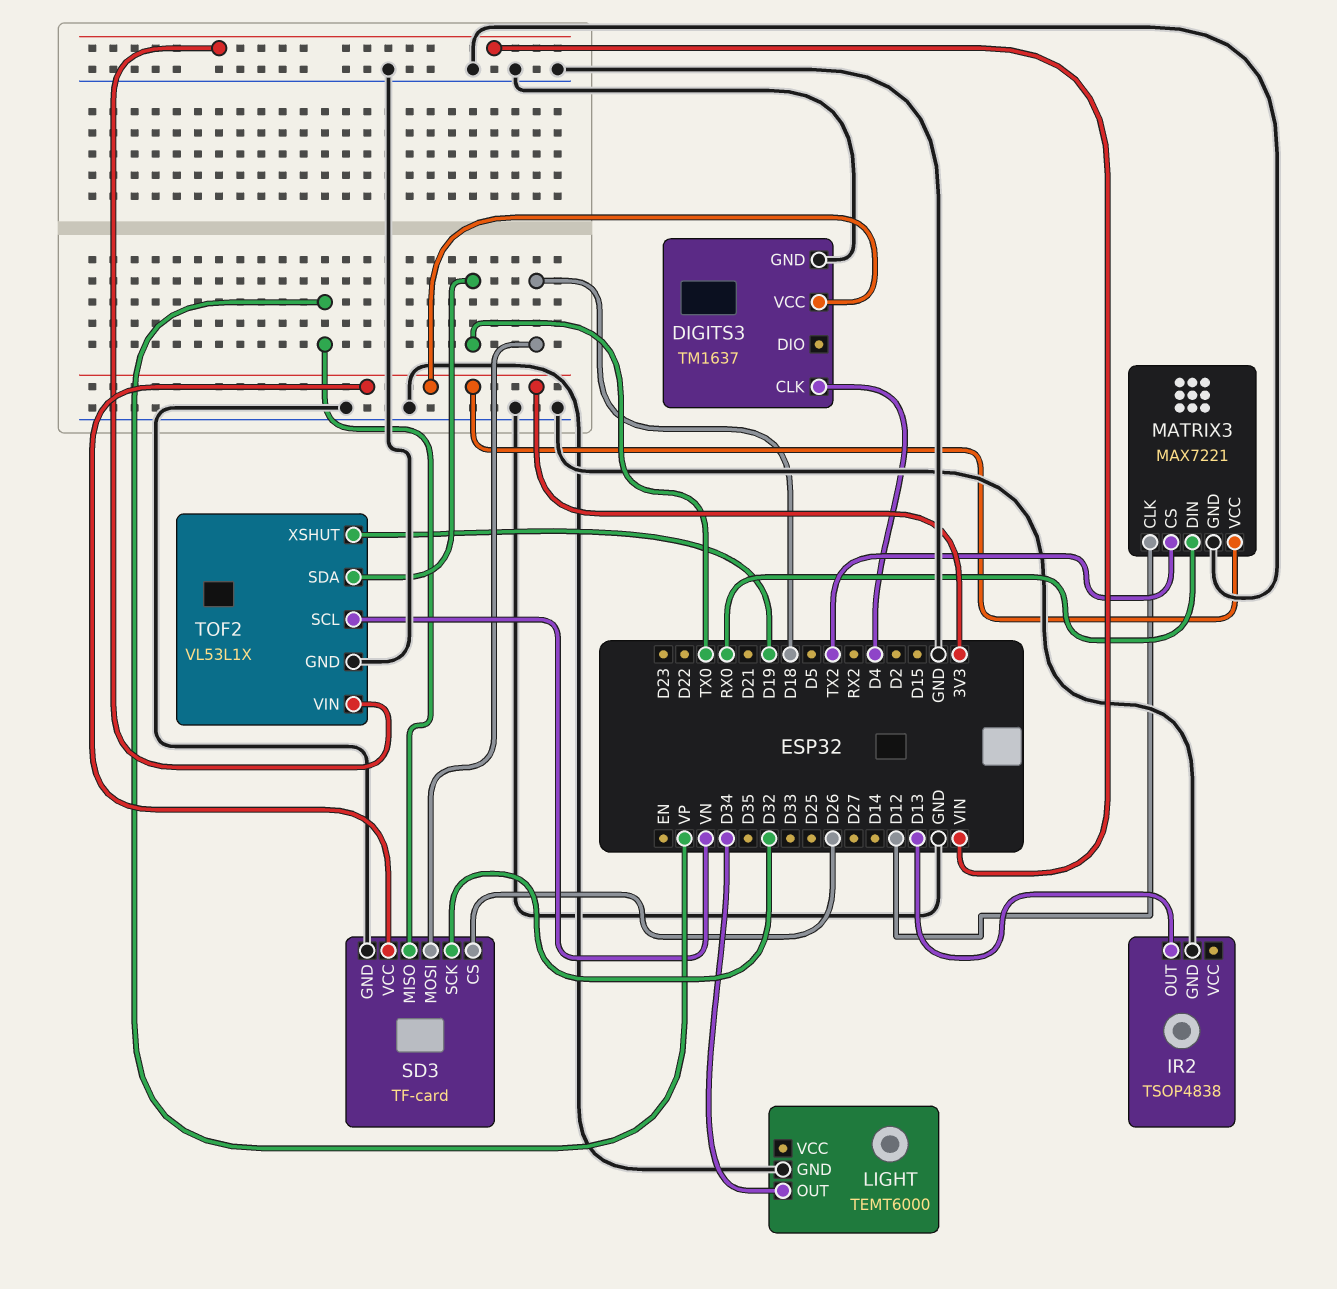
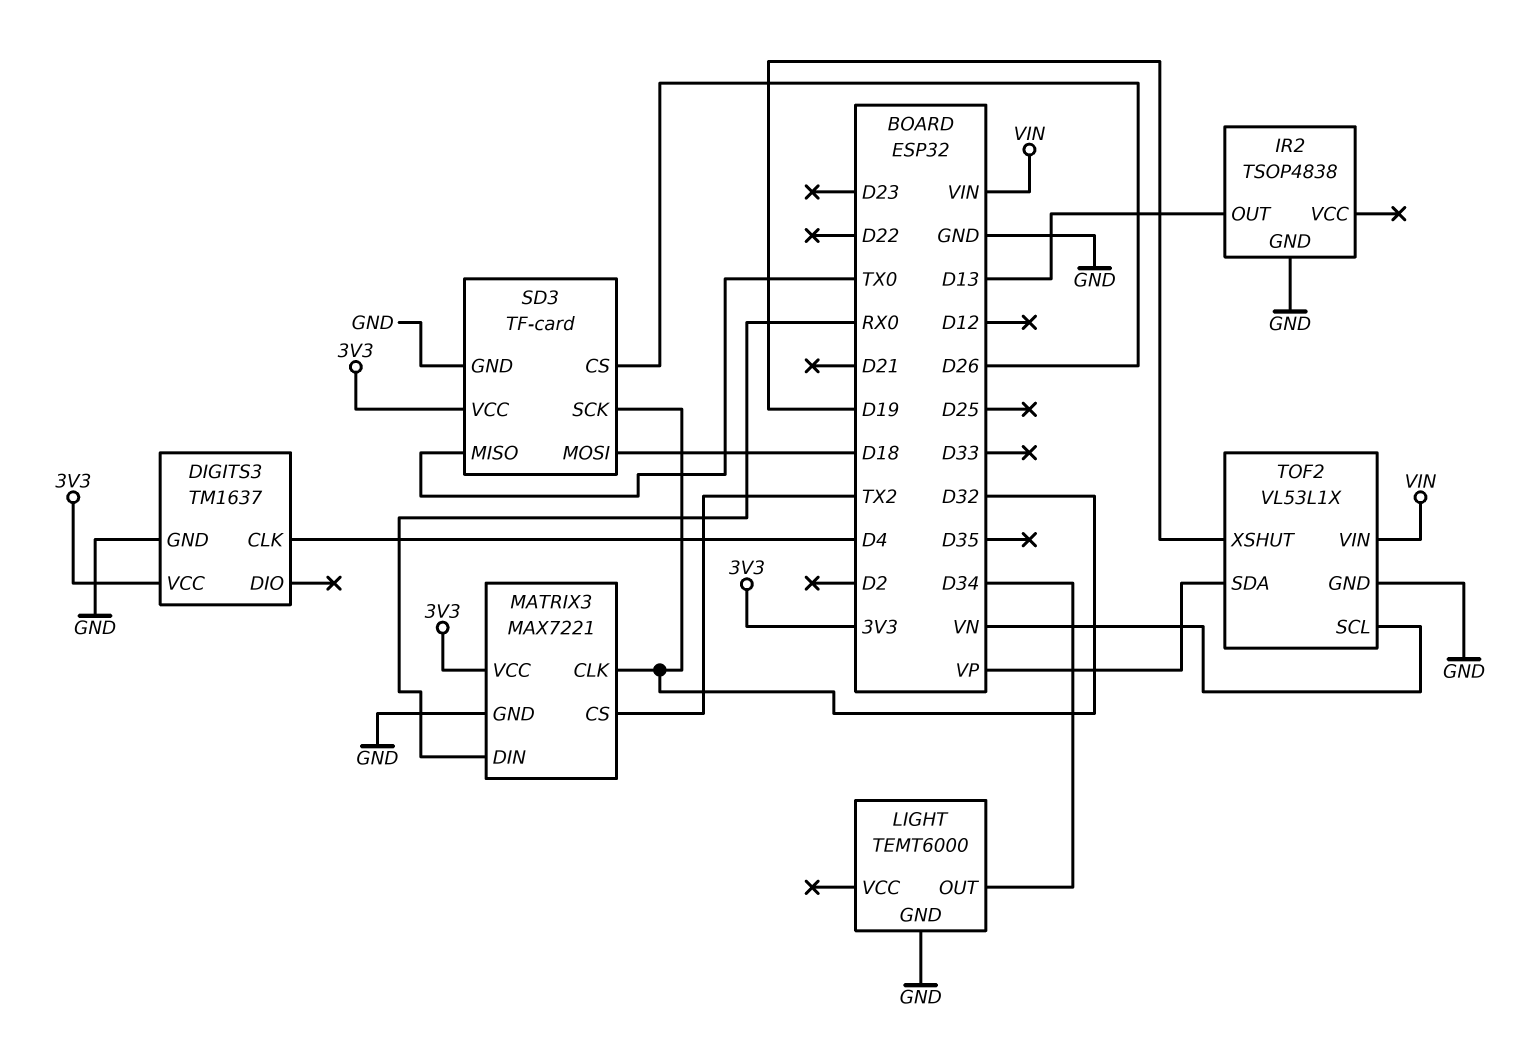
MATRIX3 pin CLK: D12 -> D32
SD3 pin MISO: VP -> TX0
TOF2 pin SDA: TX0 -> VP

